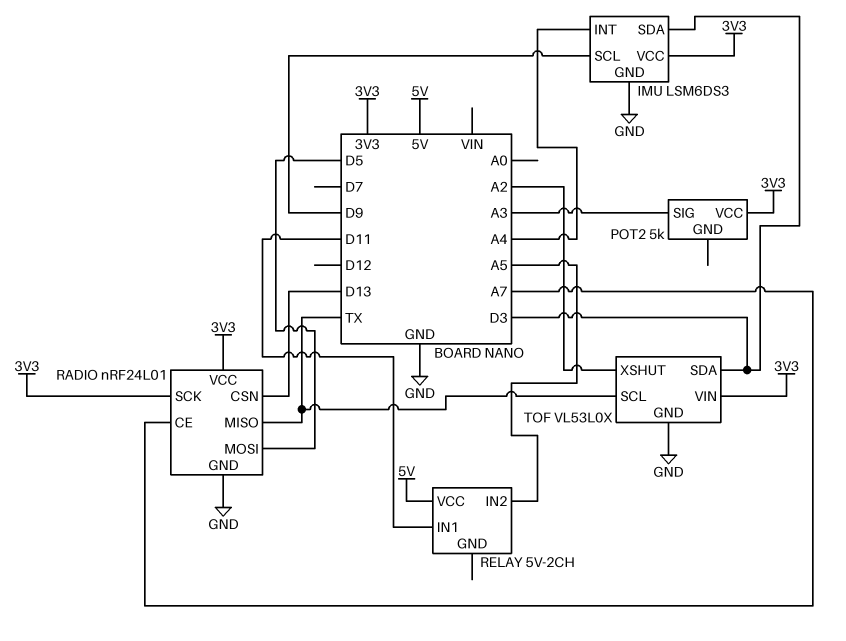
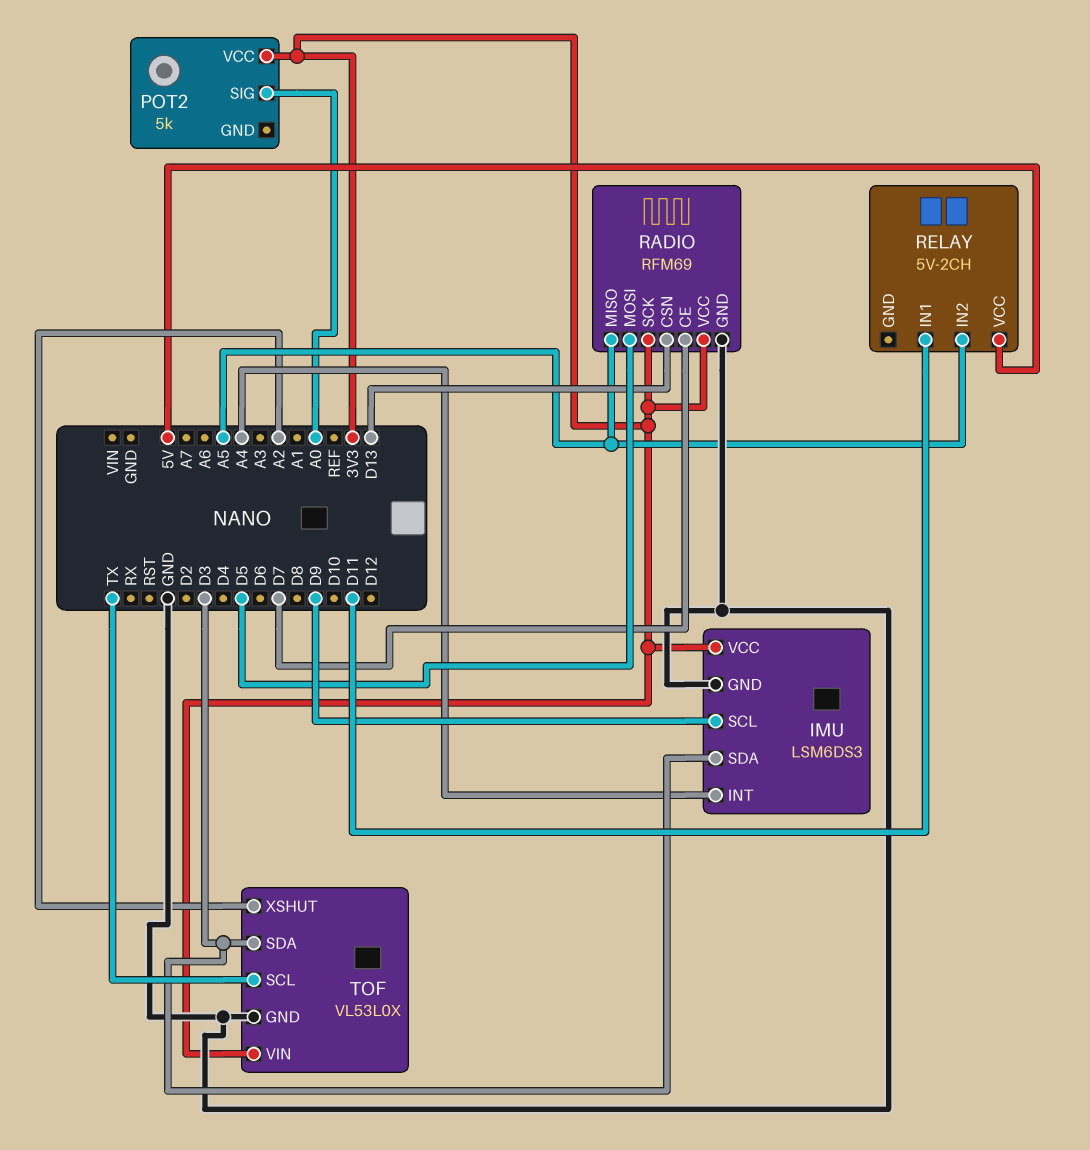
POT2 pin SIG: A3 -> A0
RADIO: nRF24L01 -> RFM69
RADIO pin CE: A7 -> D7
RADIO pin MISO: TX -> A5

